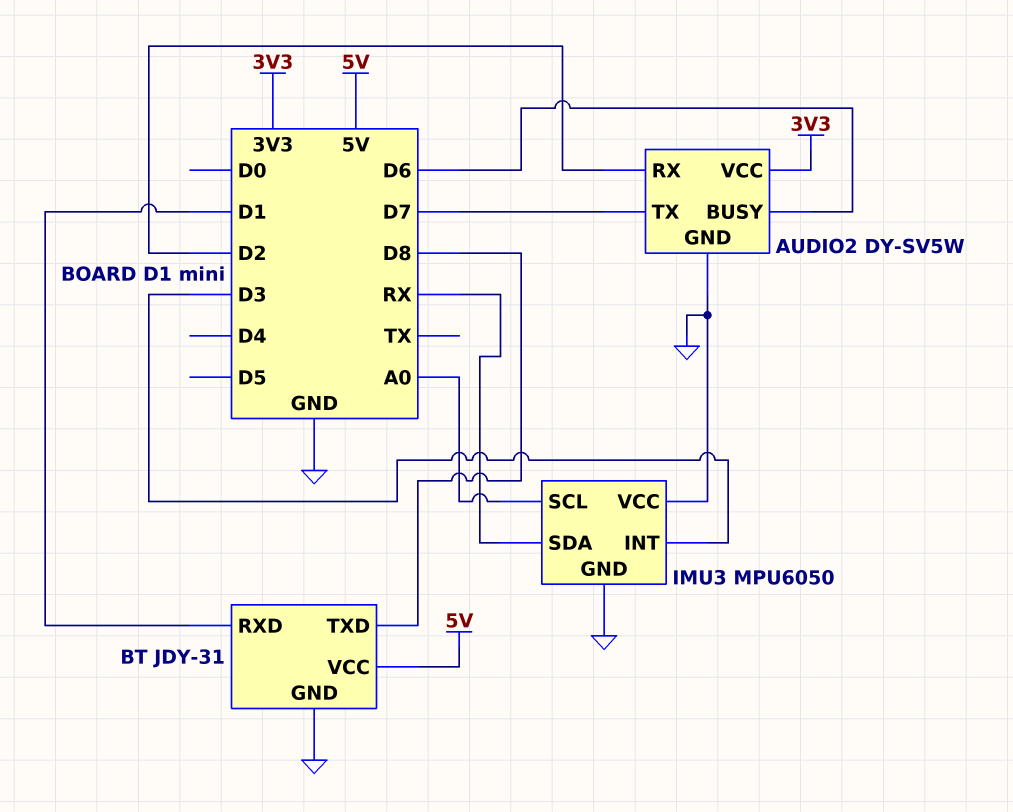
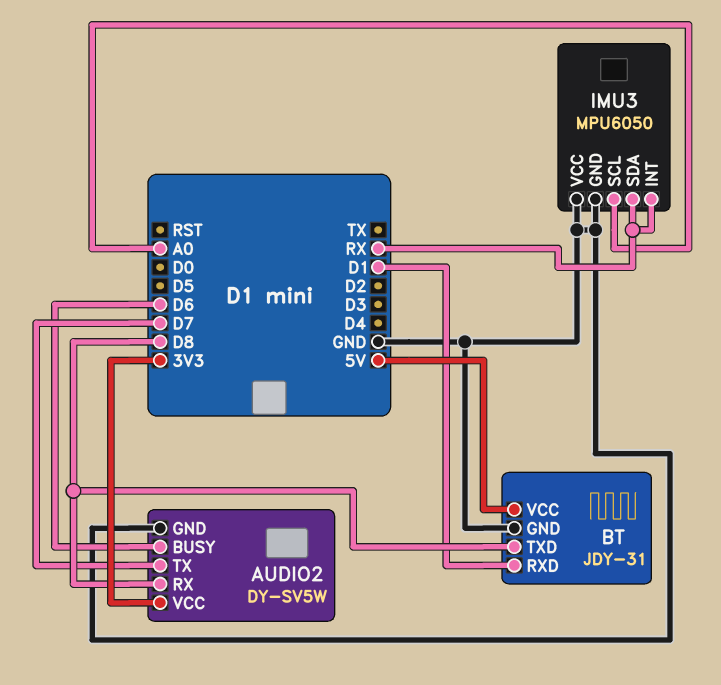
AUDIO2 pin RX: D2 -> D8
IMU3 pin INT: D3 -> RX

